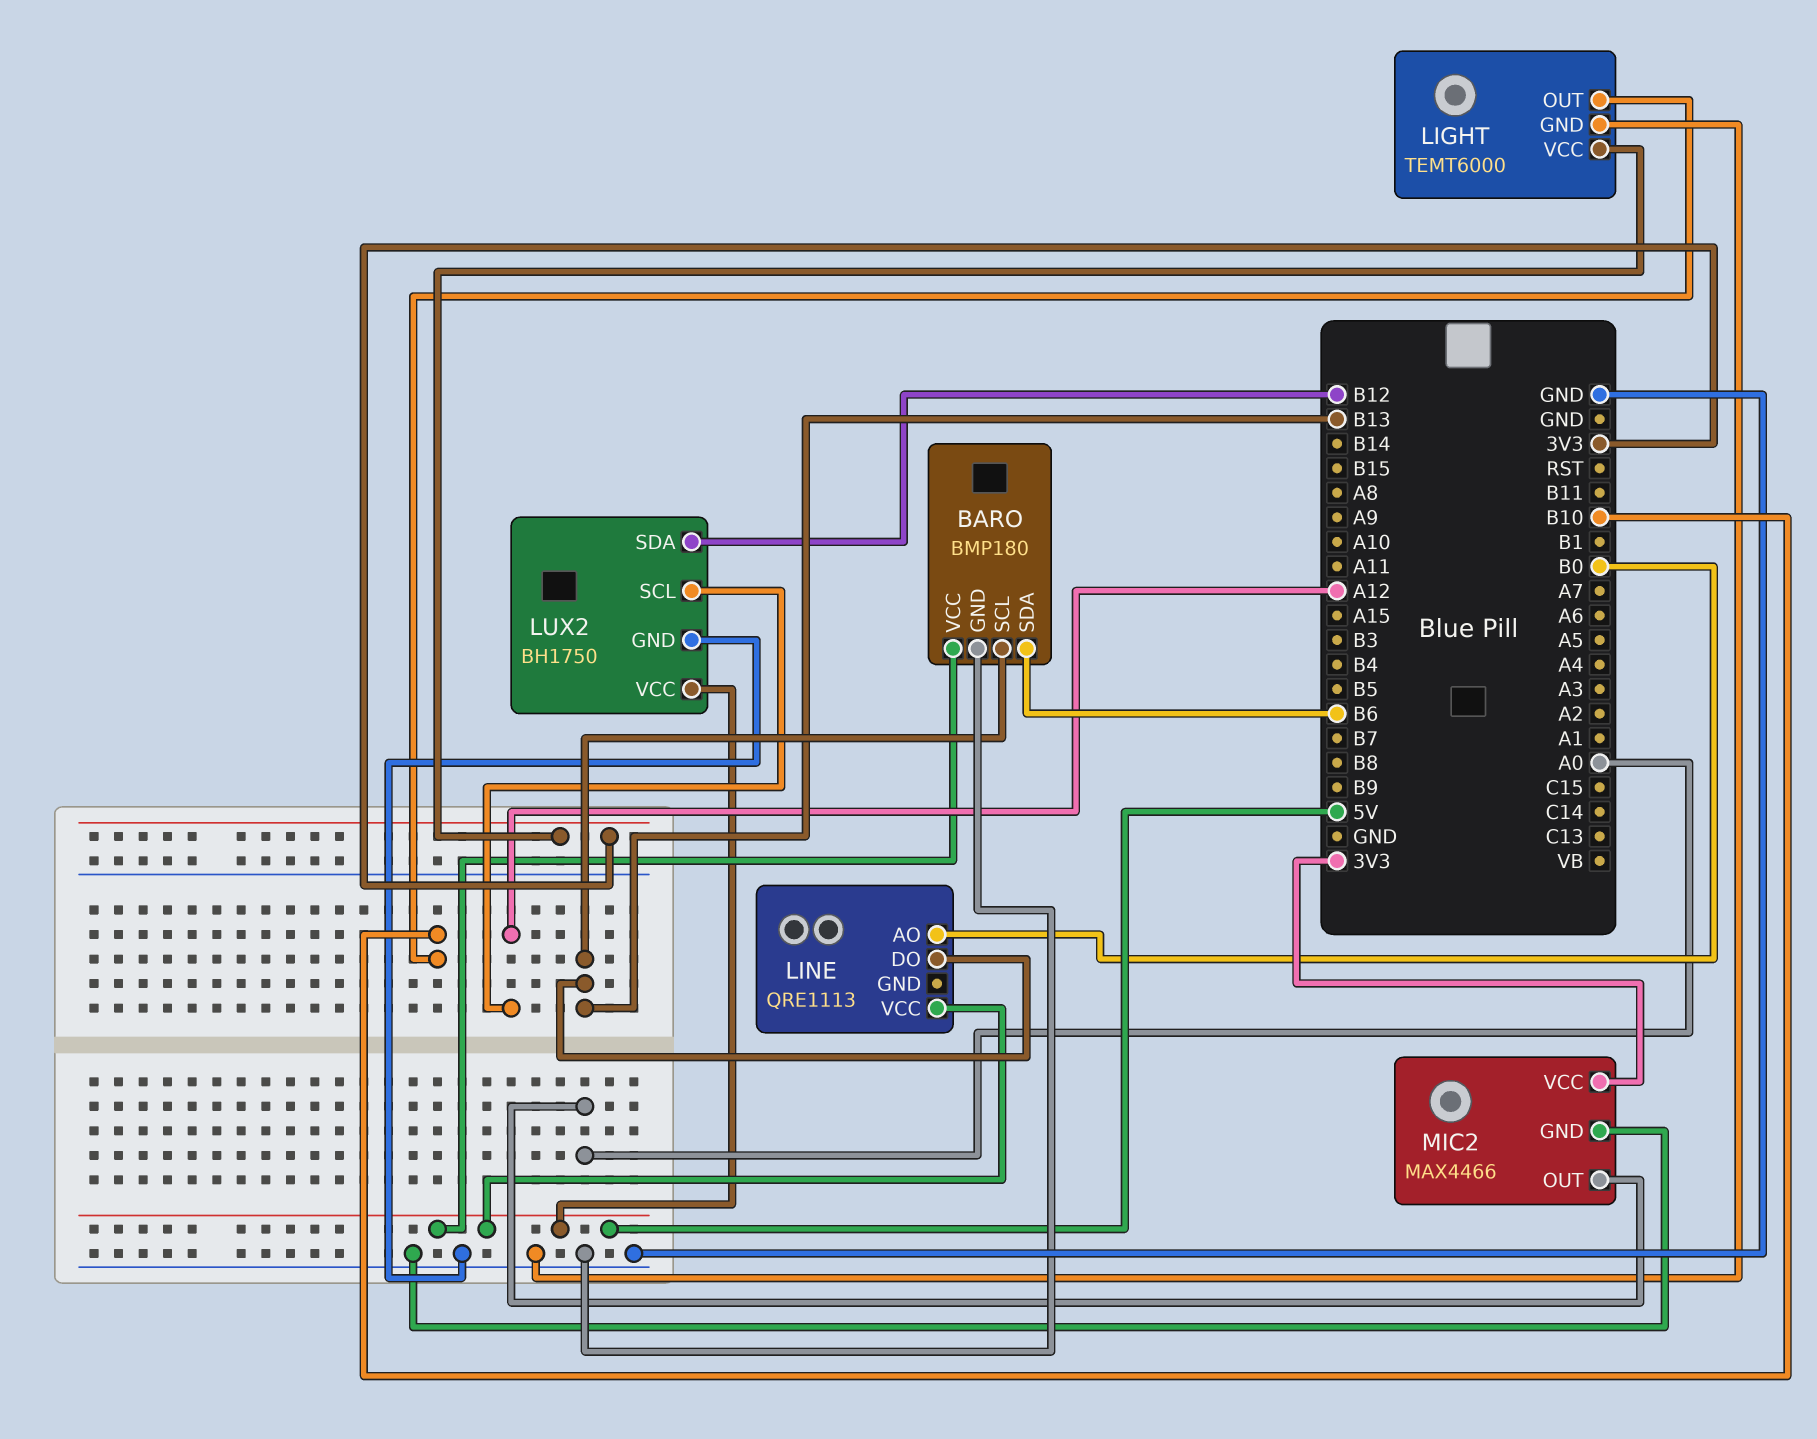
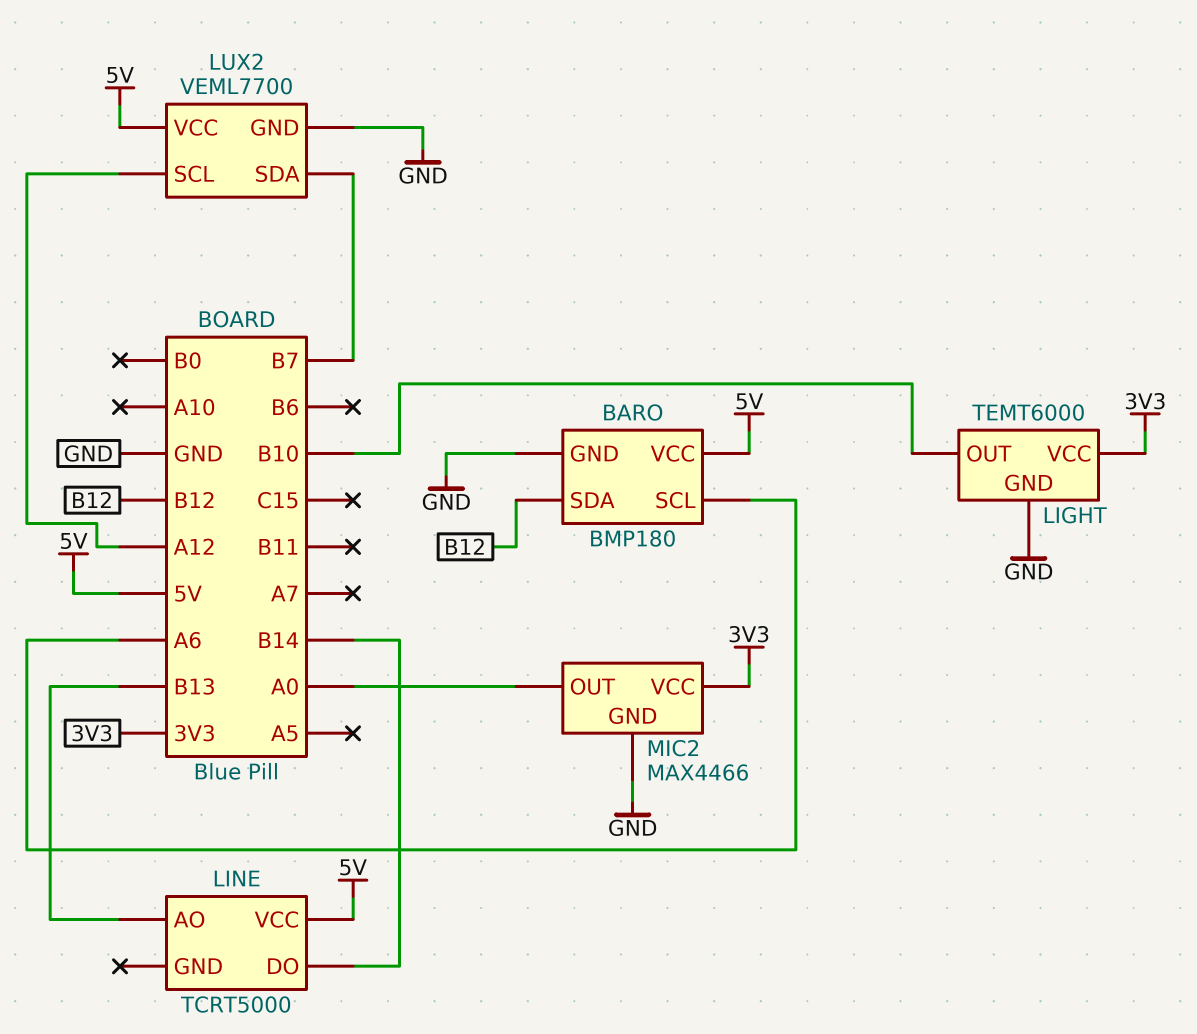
BARO pin SCL: B13 -> A6
BARO pin SDA: B6 -> B12
LINE: QRE1113 -> TCRT5000
LINE pin AO: B0 -> B13
LINE pin DO: B13 -> B14
LUX2: BH1750 -> VEML7700
LUX2 pin SDA: B12 -> B7

